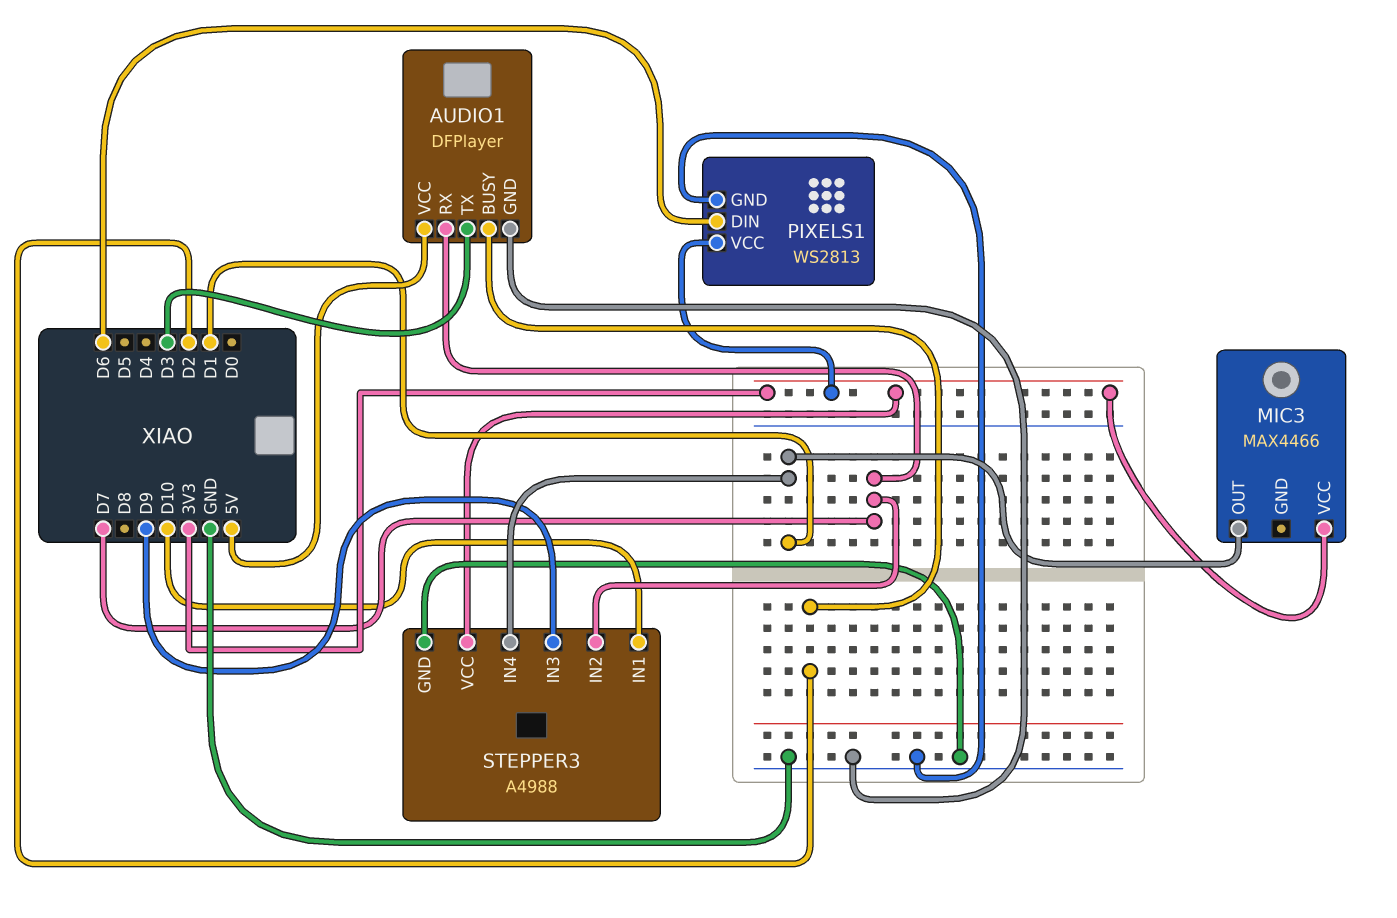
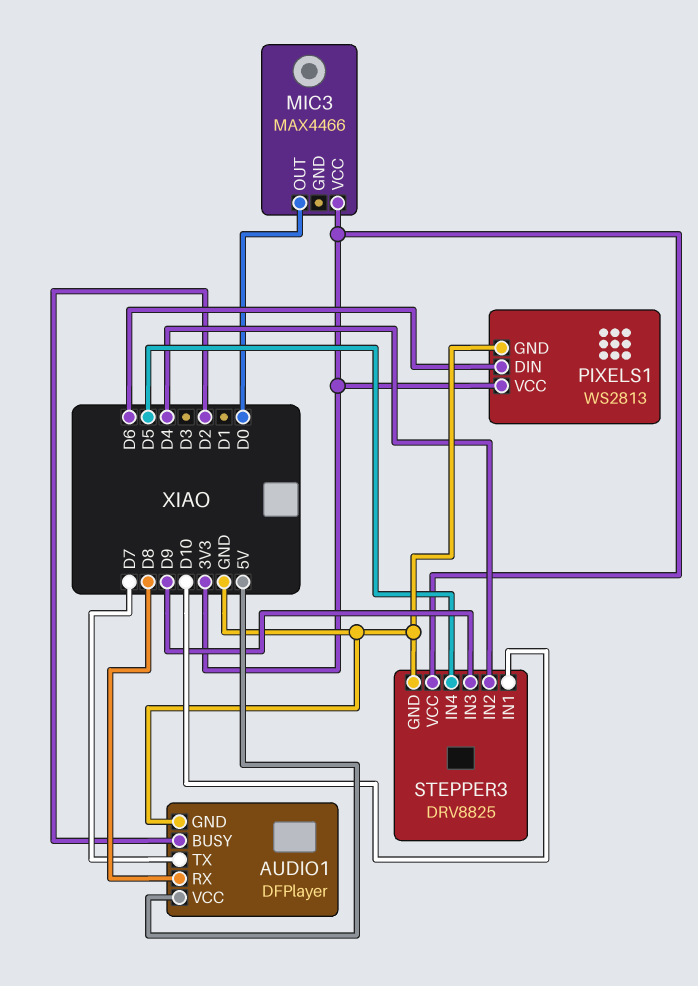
AUDIO1 pin RX: D7 -> D8
AUDIO1 pin TX: D3 -> D7
MIC3 pin OUT: D1 -> D0
STEPPER3: A4988 -> DRV8825
STEPPER3 pin IN2: D7 -> D4
STEPPER3 pin IN4: D1 -> D5

